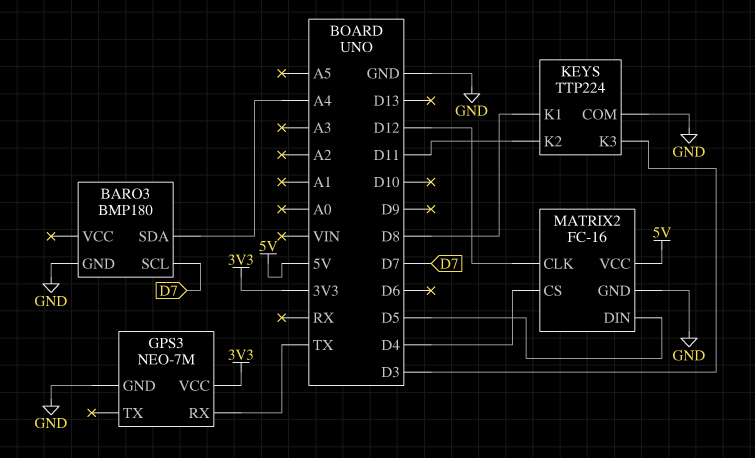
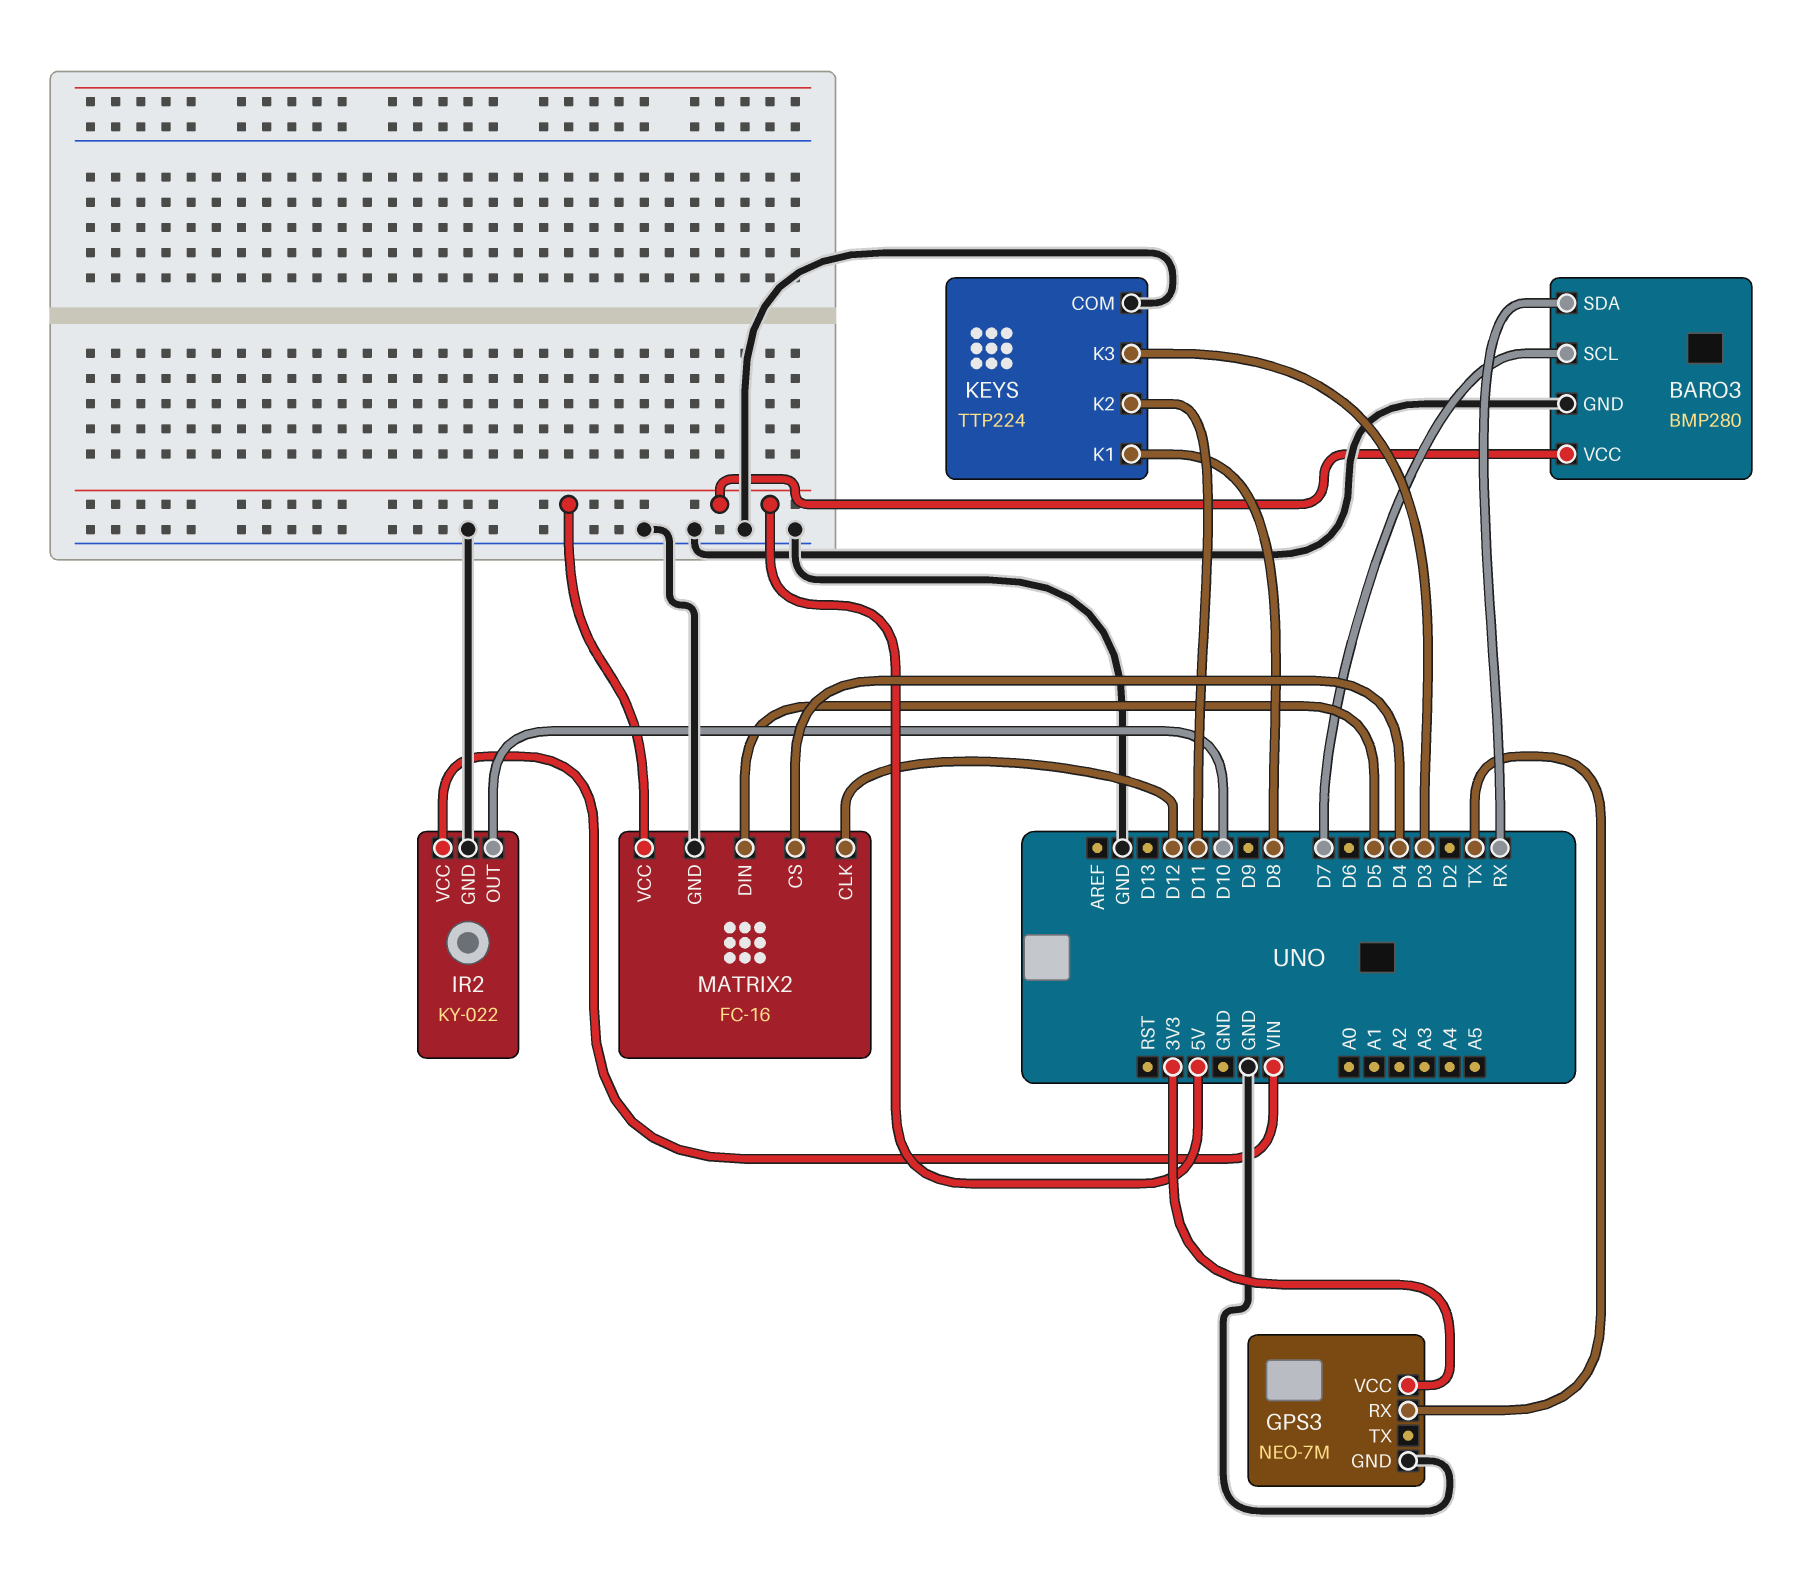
BARO3: BMP180 -> BMP280
BARO3 pin SDA: A4 -> RX
BARO3 pin VCC: none -> 5V
IR2: none -> KY-022
IR2 pin GND: none -> GND
IR2 pin OUT: none -> D10
IR2 pin VCC: none -> VIN

